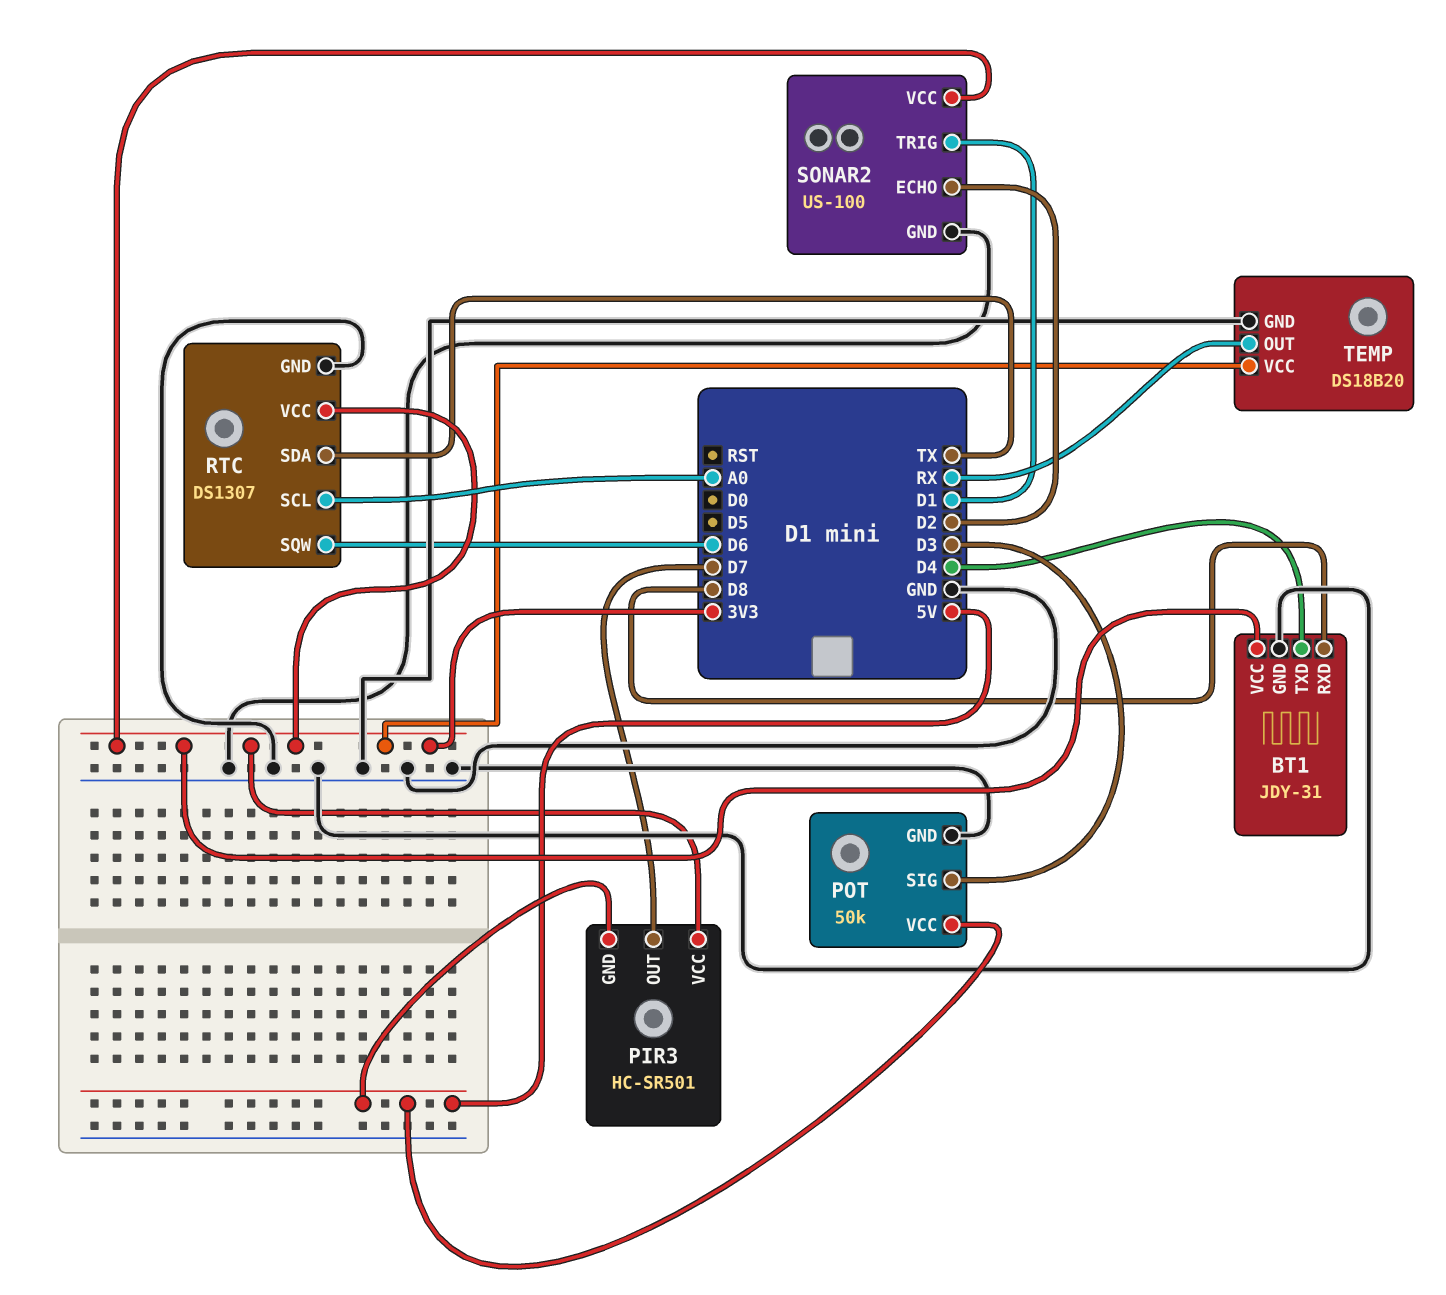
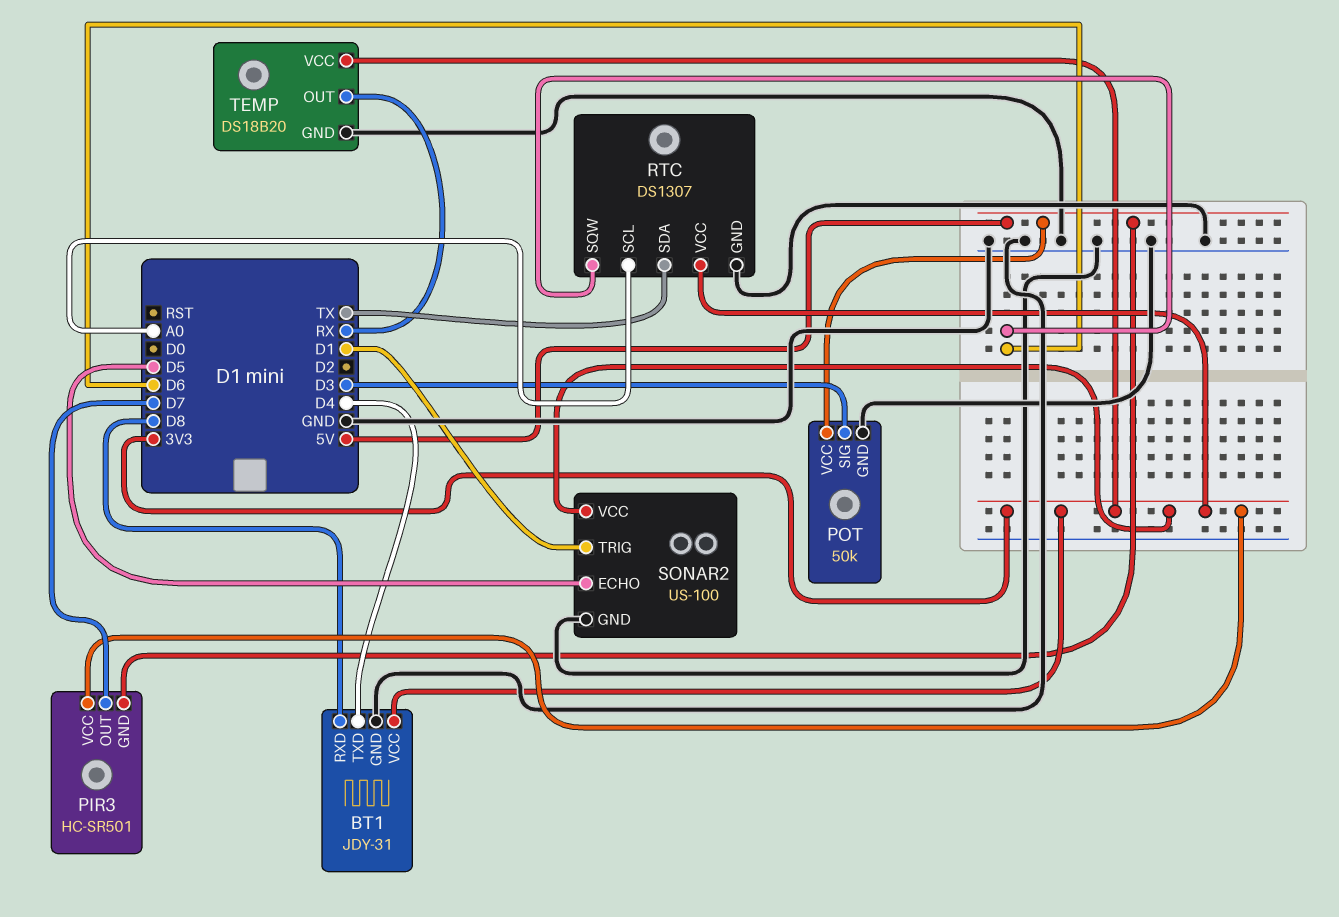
SONAR2 pin ECHO: D2 -> D5

